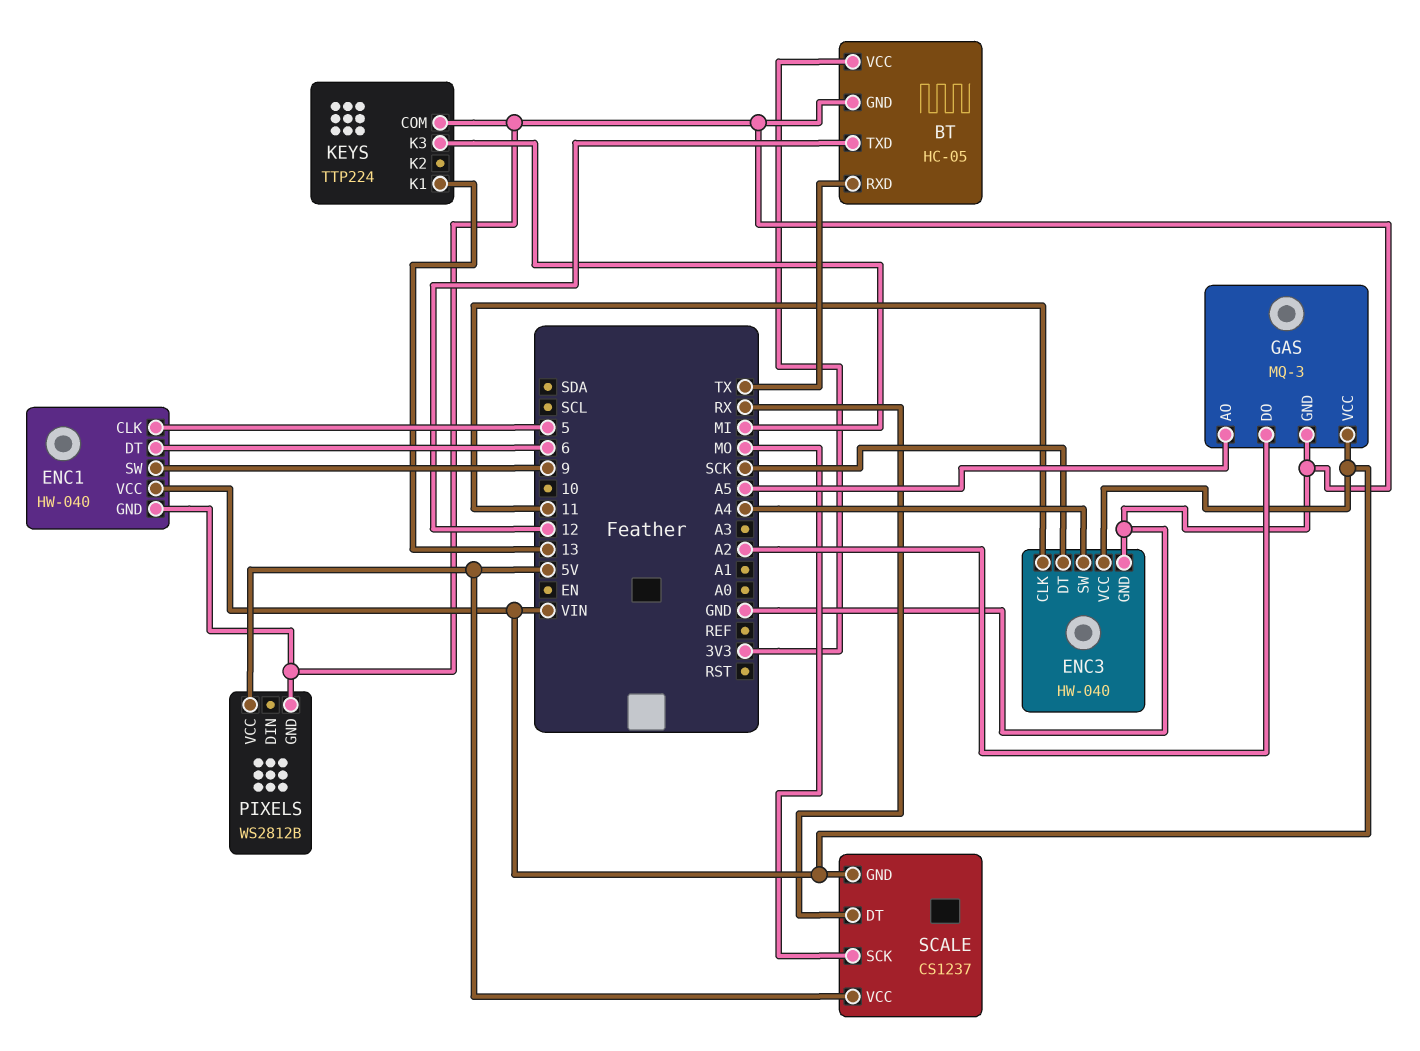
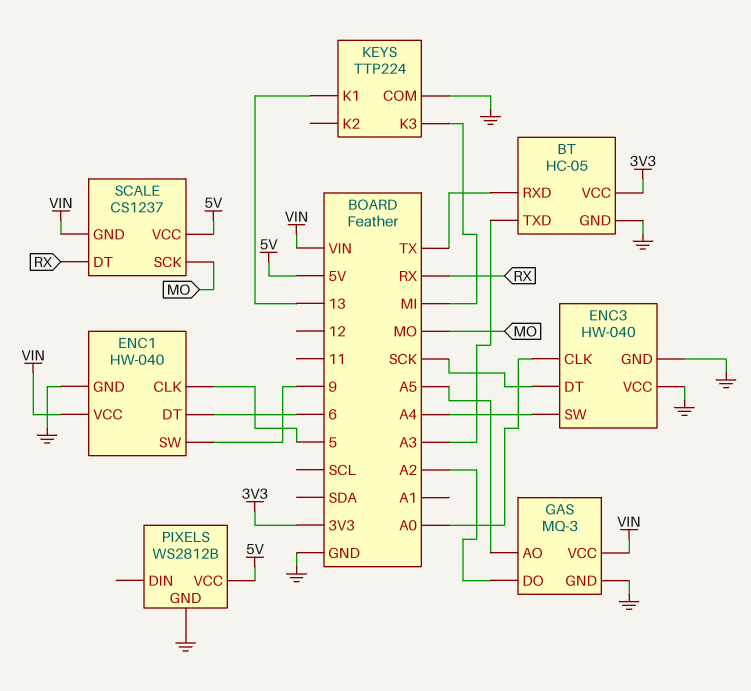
BT pin TXD: 12 -> A3
ENC3 pin CLK: 11 -> A0
ENC3 pin VCC: VIN -> GND

